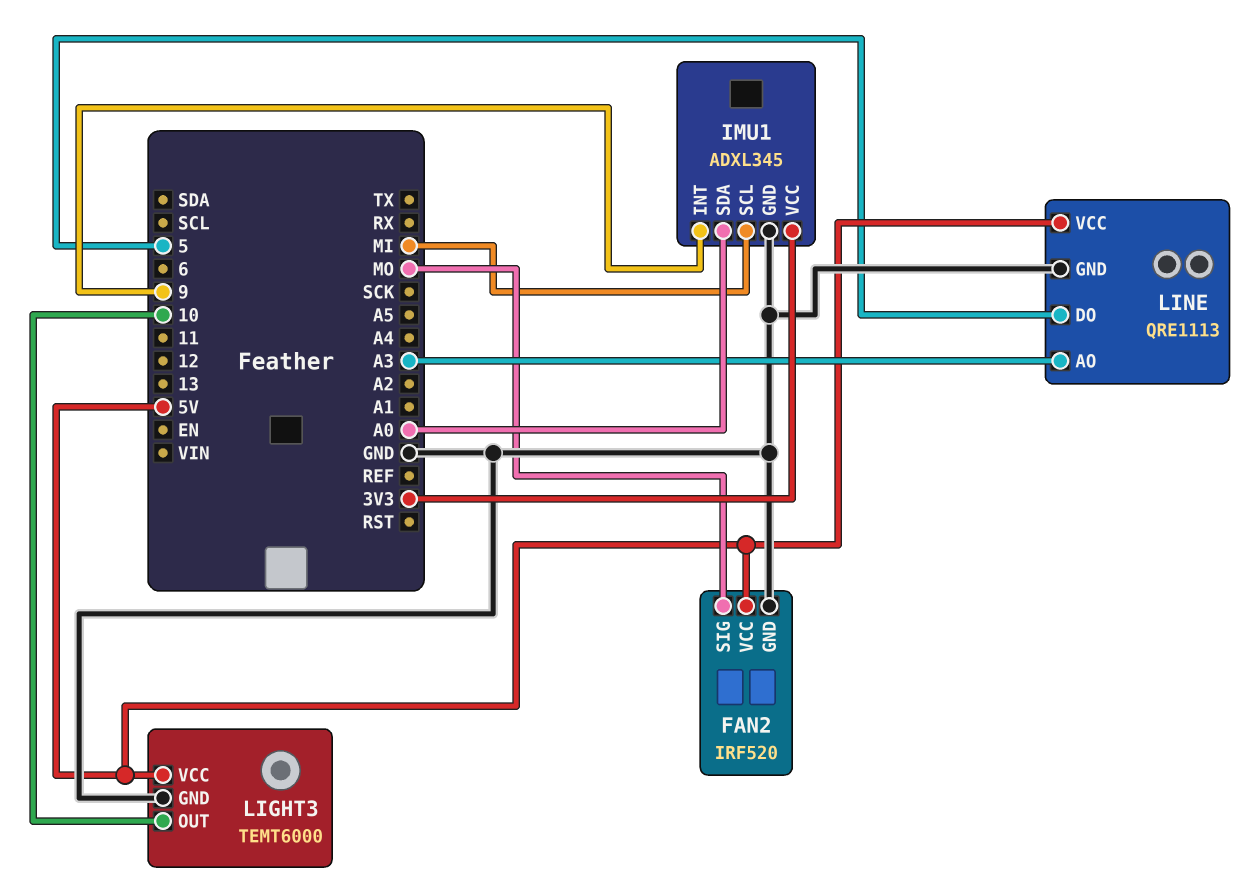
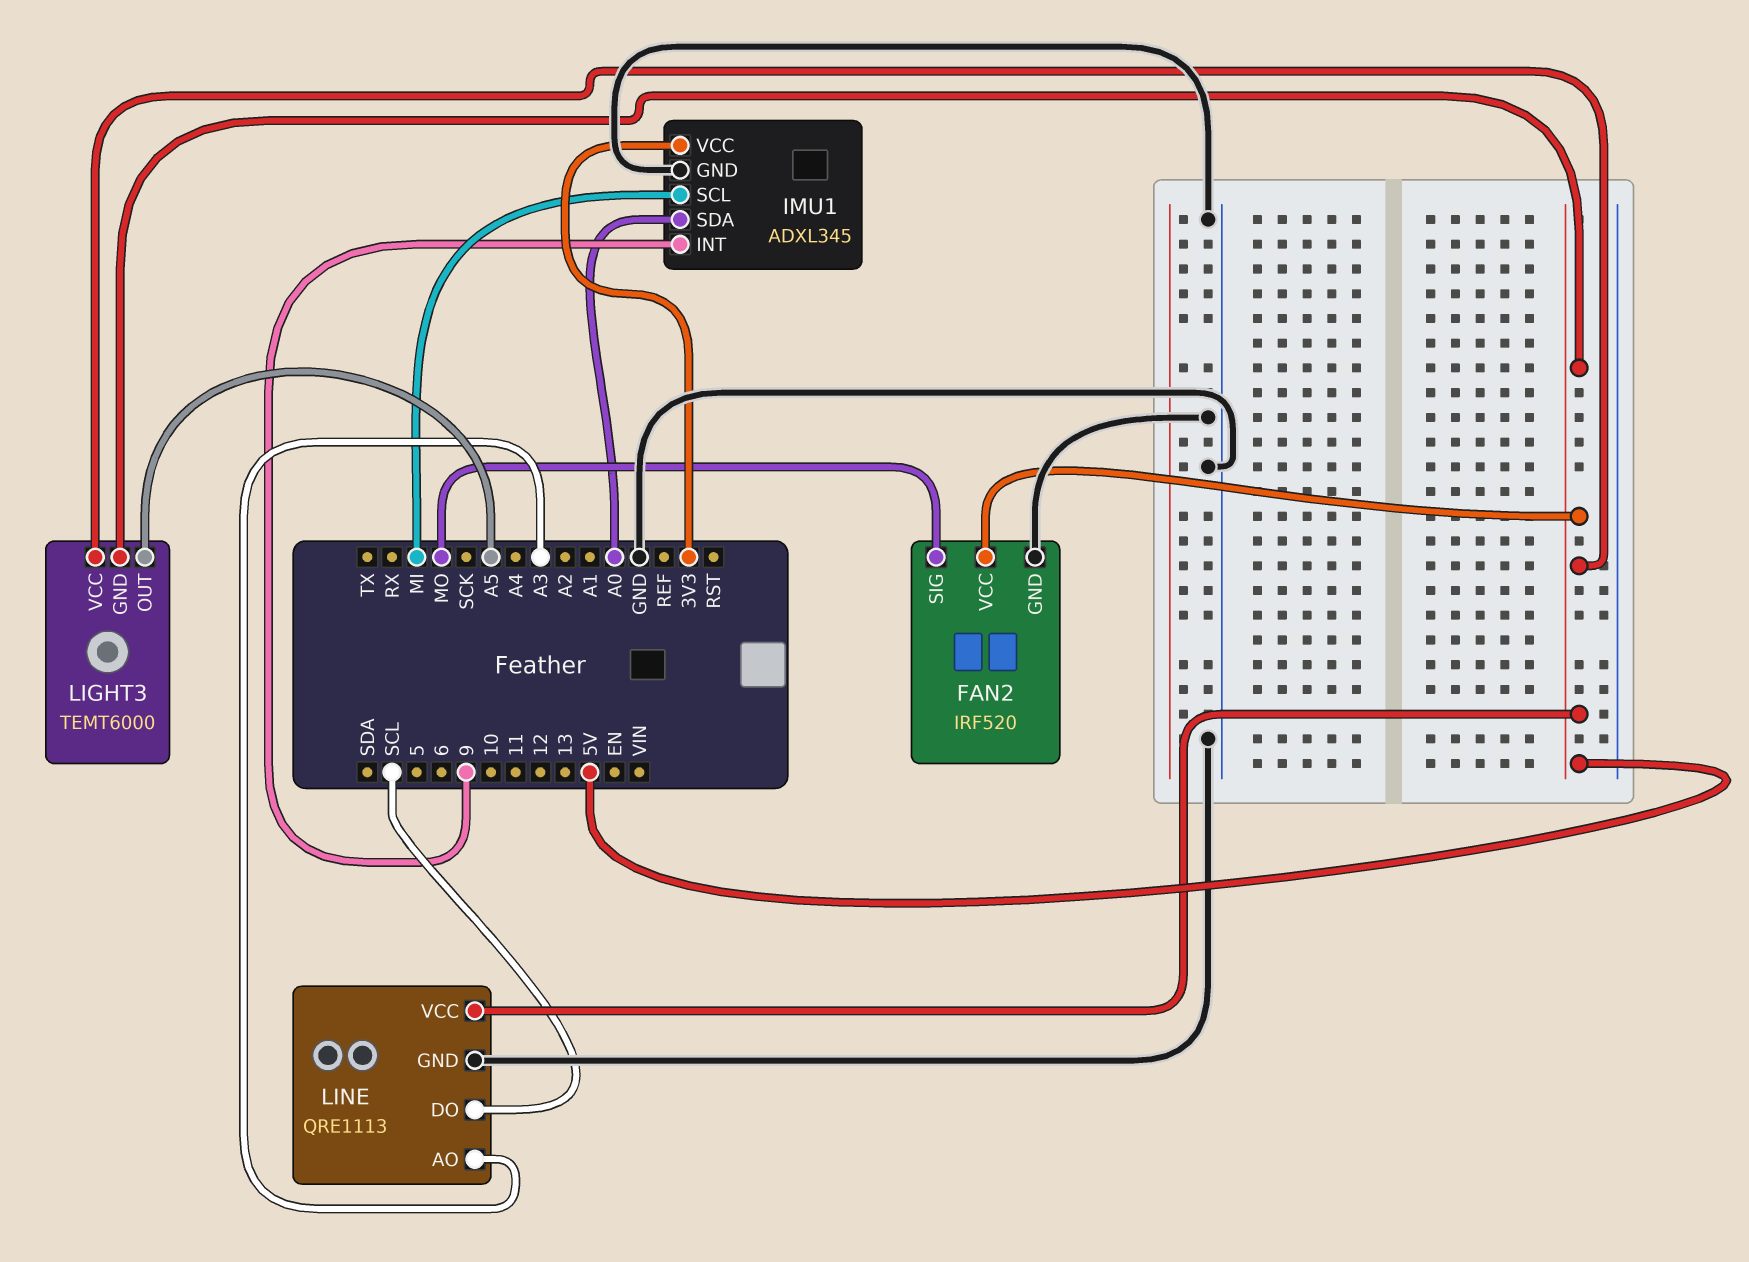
LIGHT3 pin GND: GND -> 5V
LIGHT3 pin OUT: 10 -> A5
LINE pin DO: 5 -> SCL

